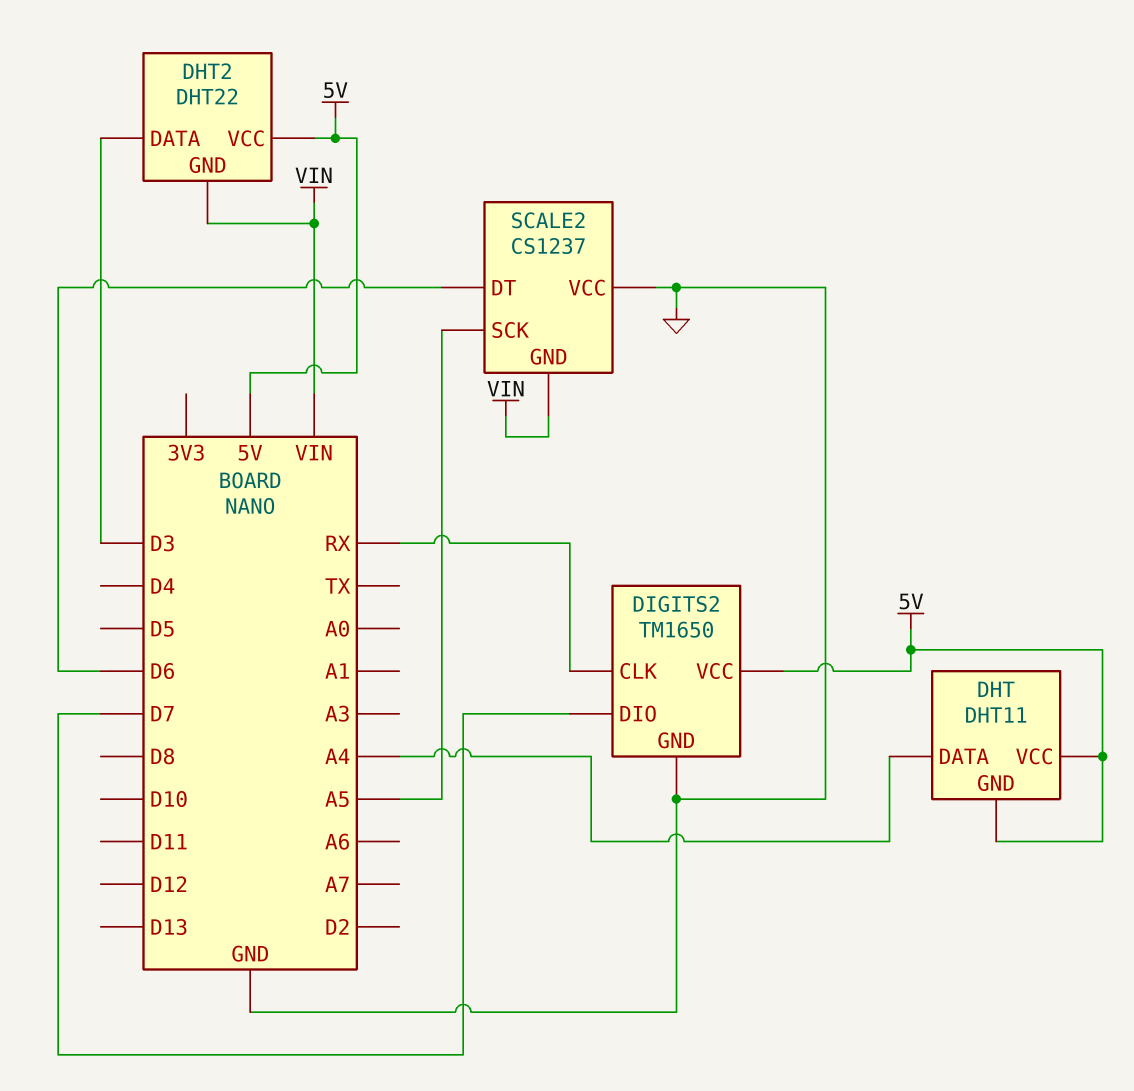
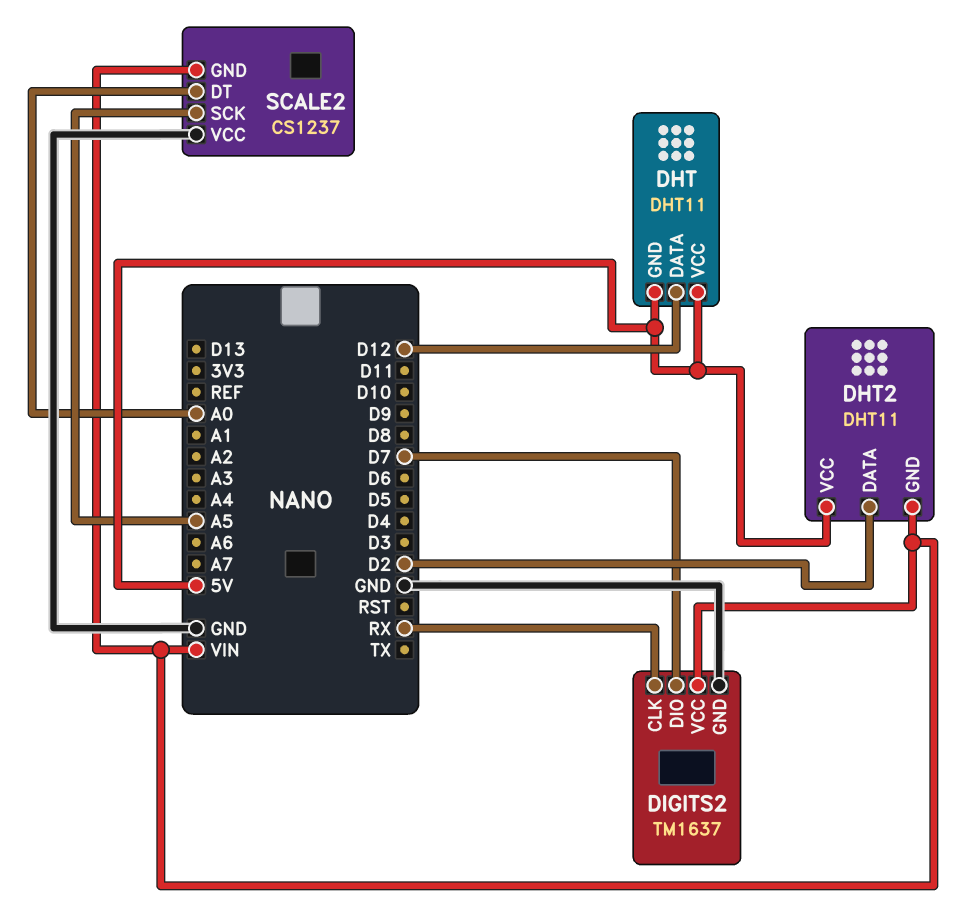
DHT pin DATA: A4 -> D12
DHT2: DHT22 -> DHT11
DHT2 pin DATA: D3 -> D2
DIGITS2: TM1650 -> TM1637
DIGITS2 pin VCC: 5V -> VIN
SCALE2 pin DT: D6 -> A0

